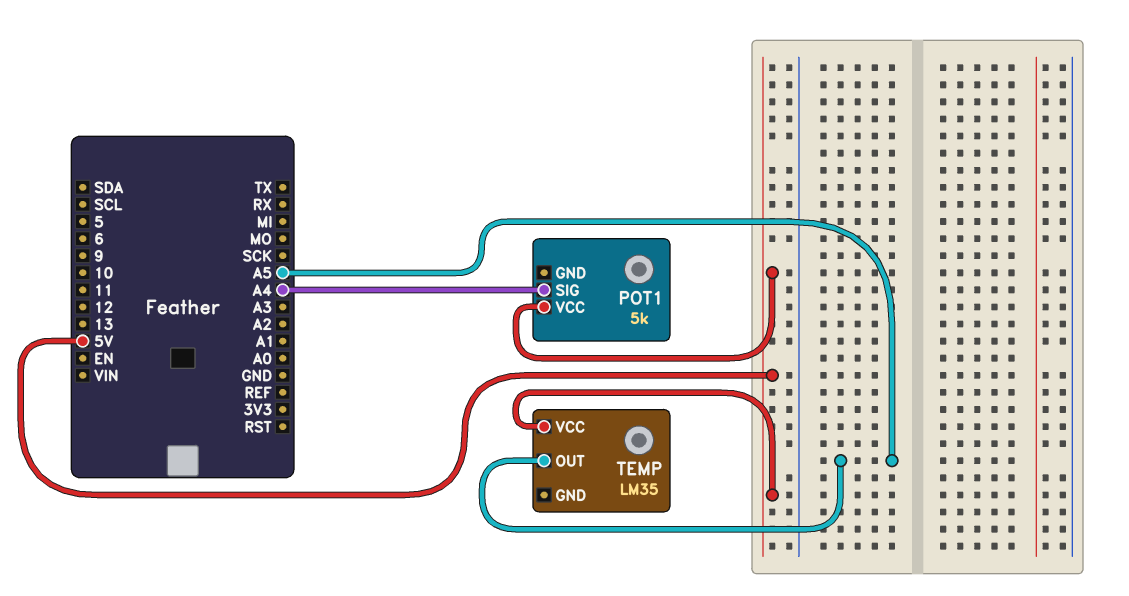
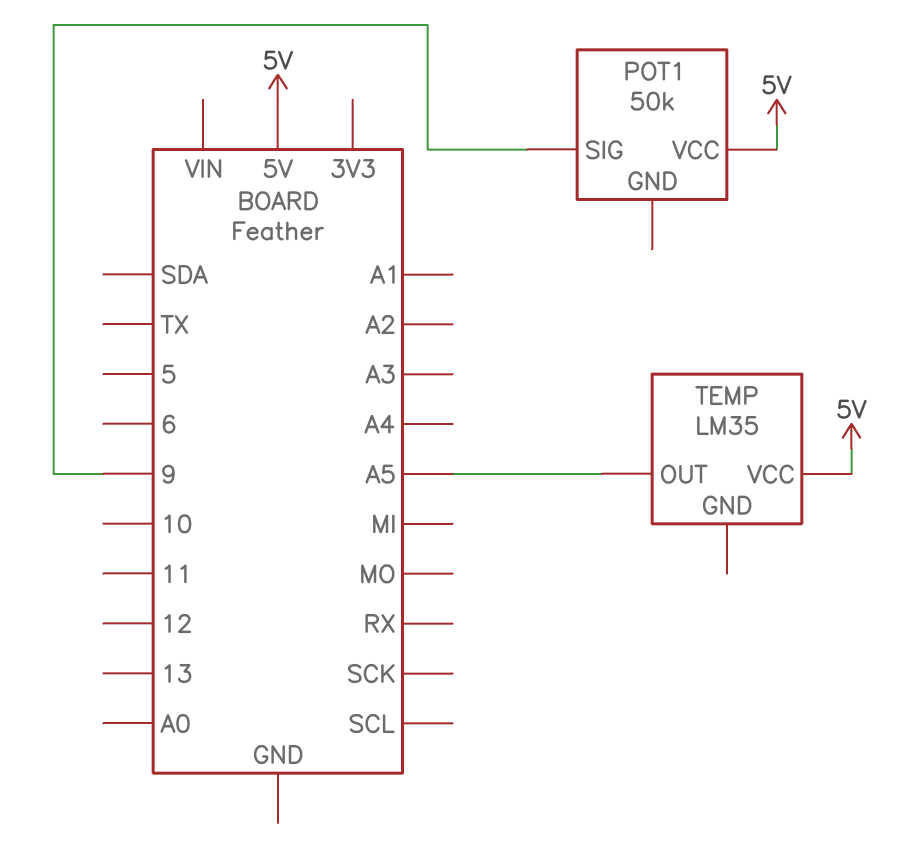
POT1: 5k -> 50k
POT1 pin SIG: A4 -> 9

